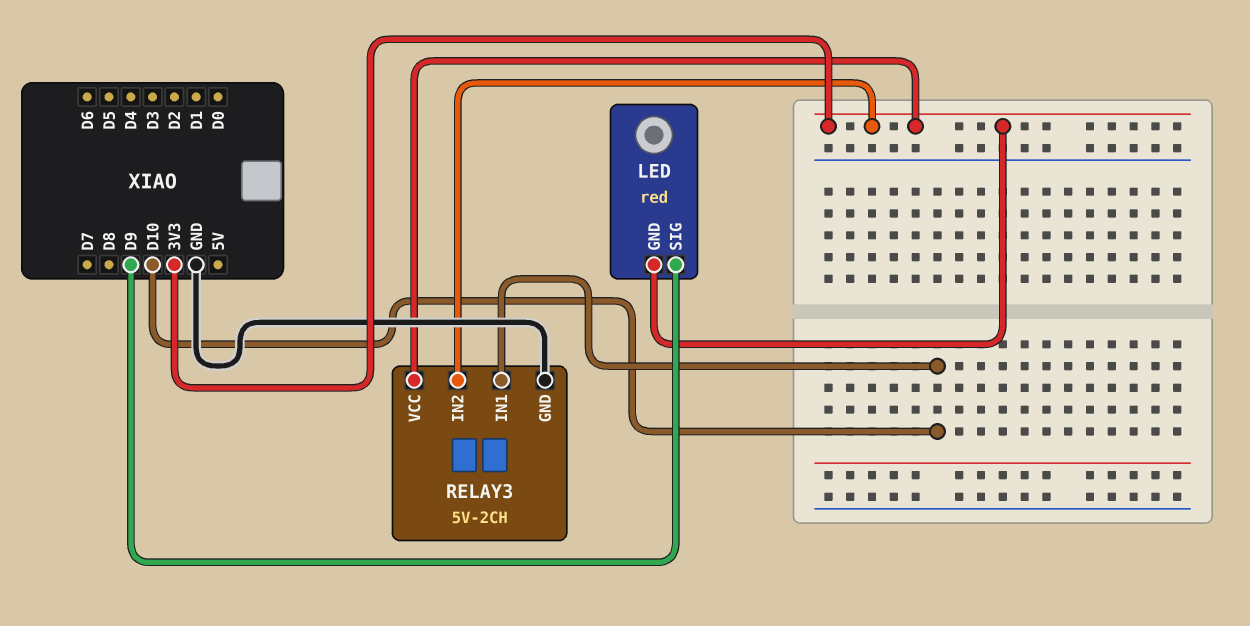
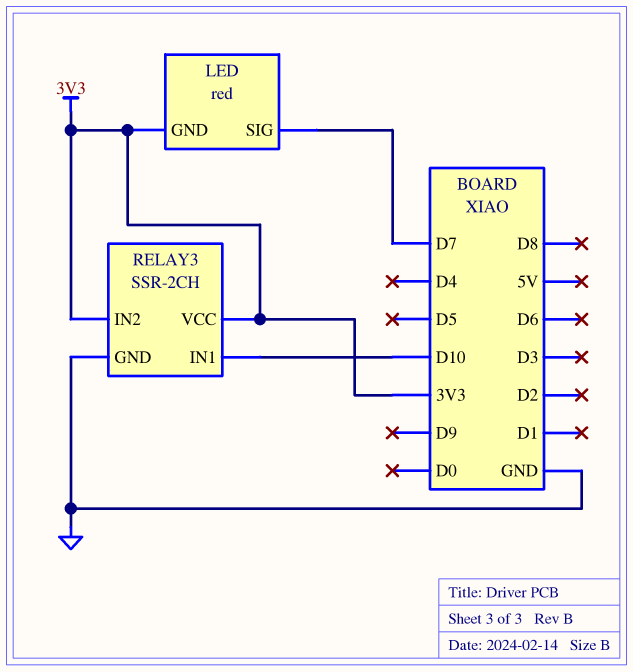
LED pin SIG: D9 -> D7
RELAY3: 5V-2CH -> SSR-2CH

